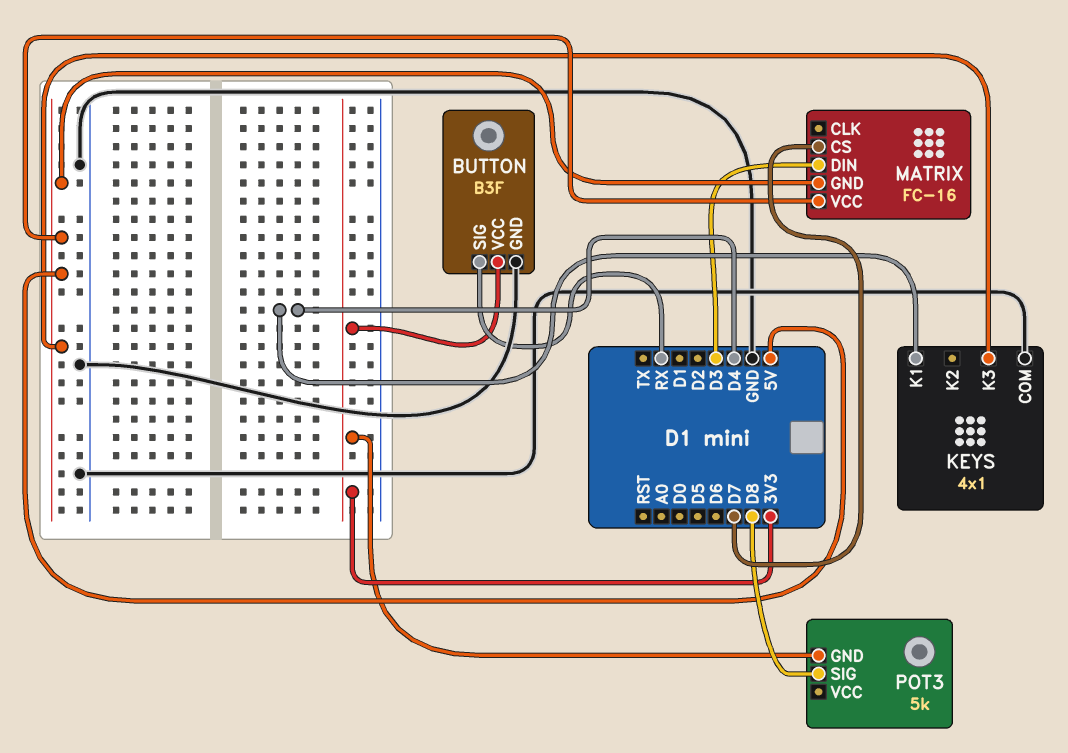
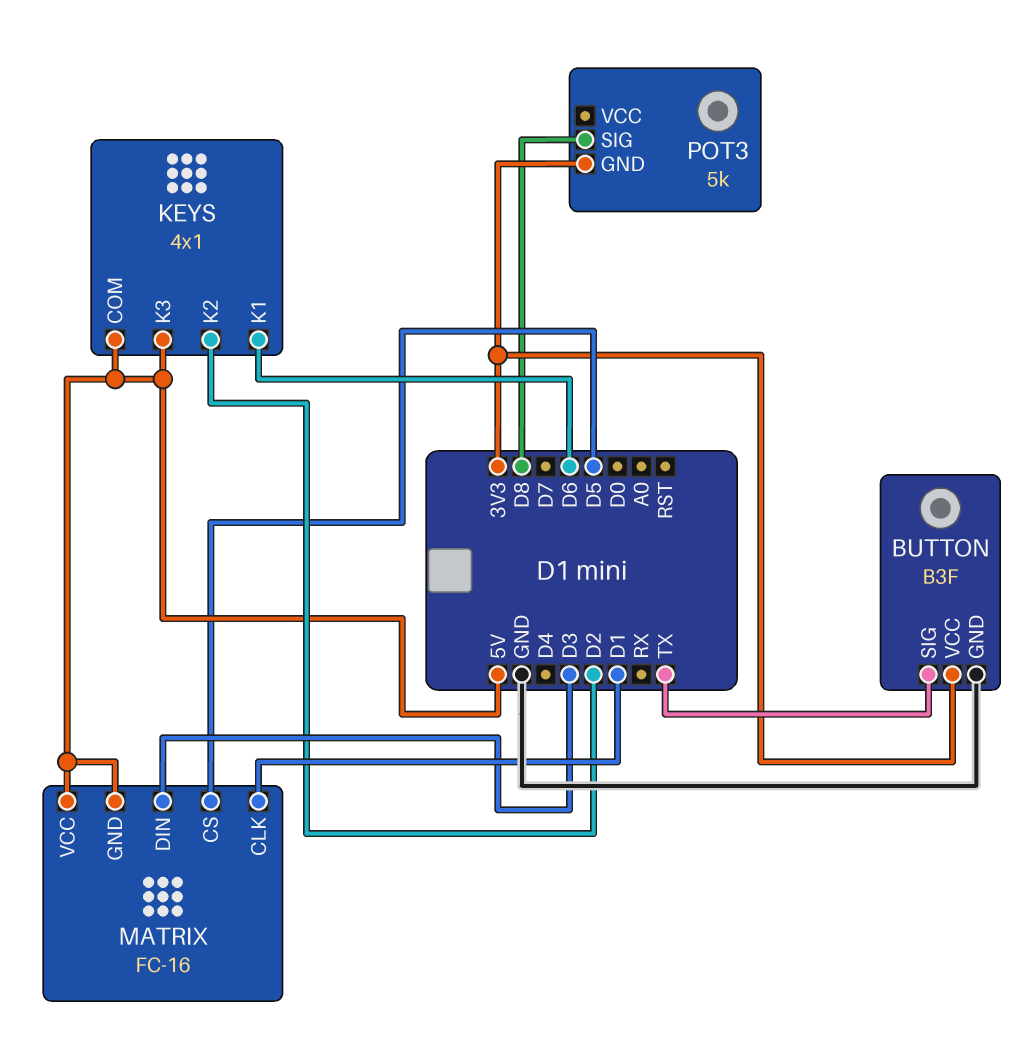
BUTTON pin SIG: RX -> TX
KEYS pin COM: GND -> 5V
KEYS pin K1: D4 -> D6
KEYS pin K2: none -> D2
MATRIX pin CLK: none -> D1
MATRIX pin CS: D7 -> D5

